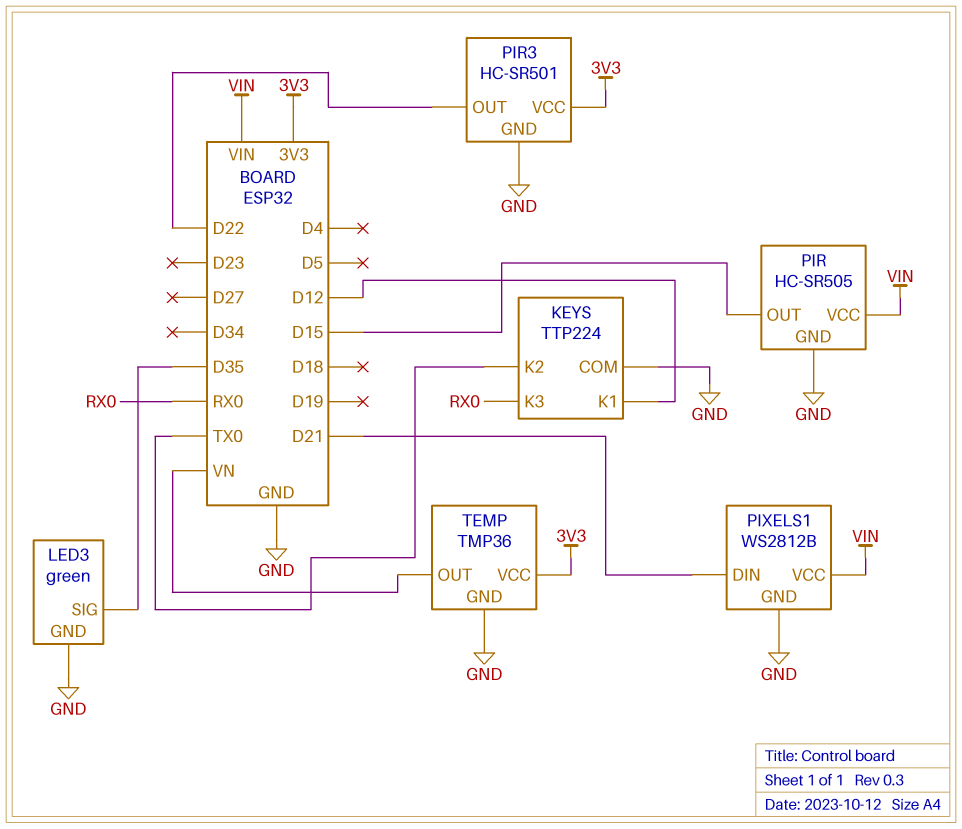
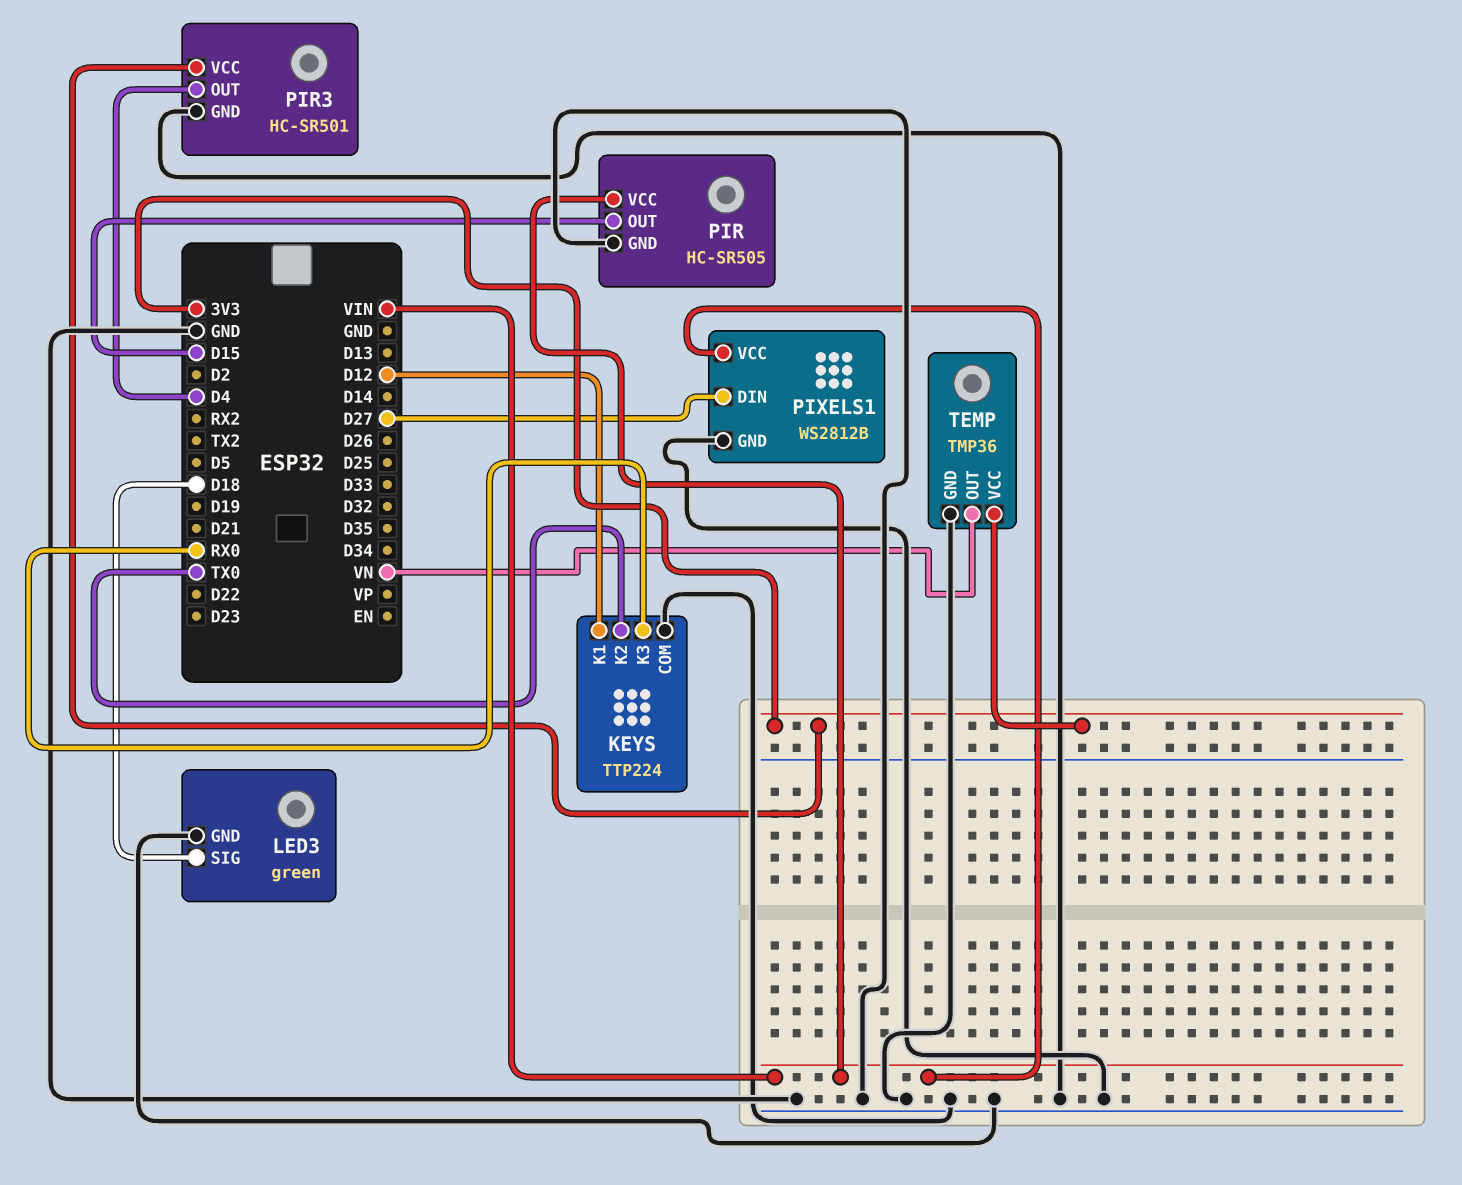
LED3 pin SIG: D35 -> D18
PIR3 pin OUT: D22 -> D4
PIXELS1 pin DIN: D21 -> D27

